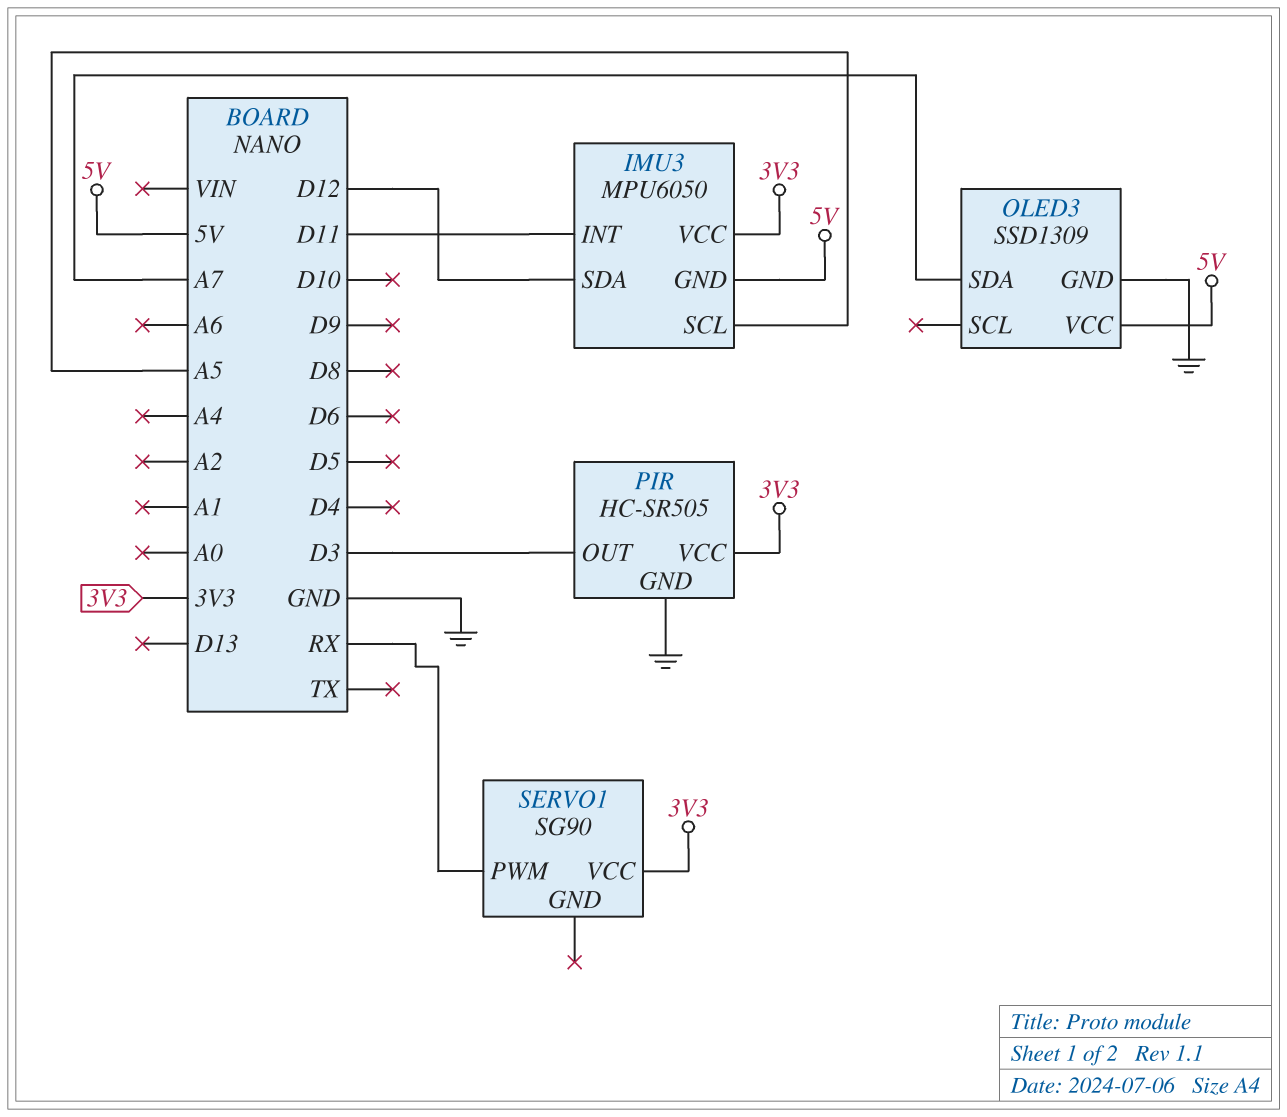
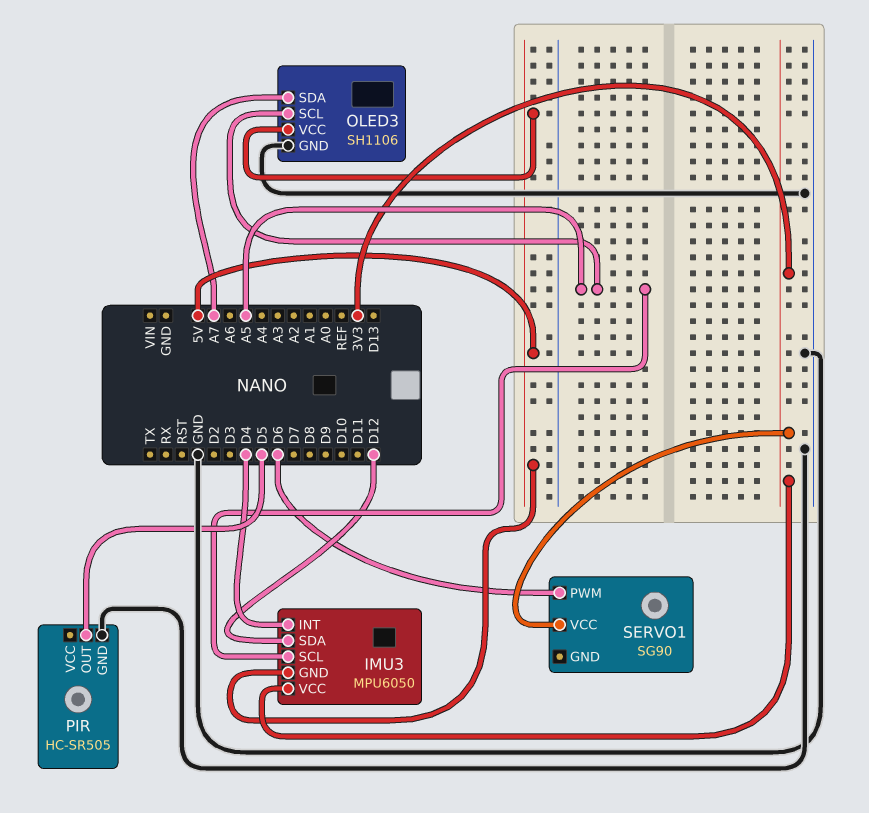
IMU3 pin INT: D11 -> D4
OLED3: SSD1309 -> SH1106
OLED3 pin SCL: none -> A5
PIR pin OUT: D3 -> D5
PIR pin VCC: 3V3 -> none
SERVO1 pin PWM: RX -> D6

